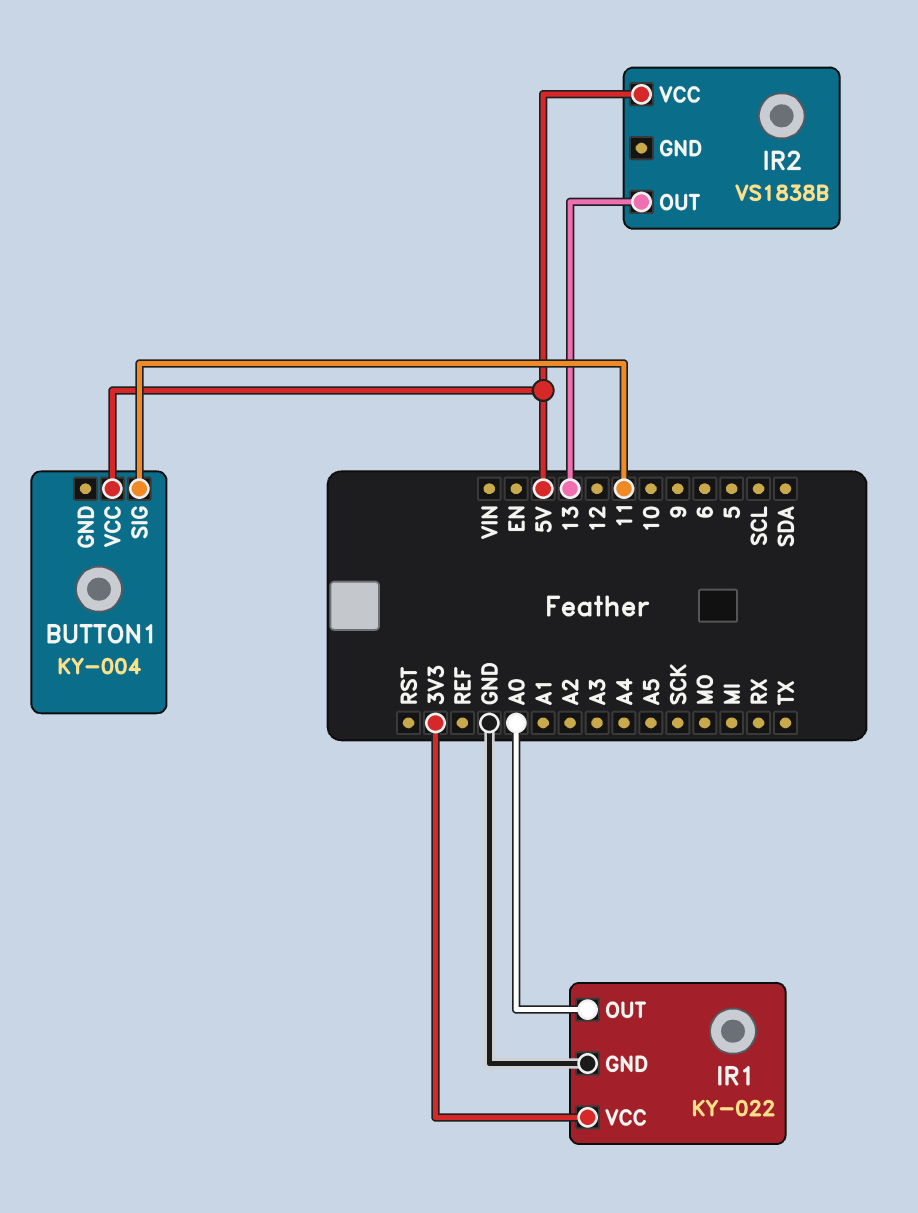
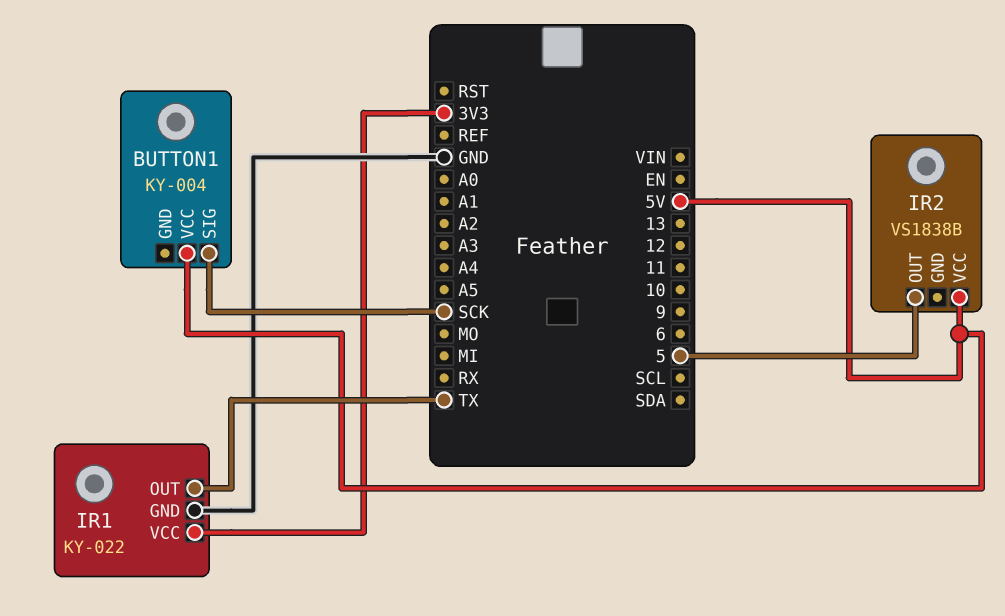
BUTTON1 pin SIG: 11 -> SCK
IR1 pin OUT: A0 -> TX
IR2 pin OUT: 13 -> 5

